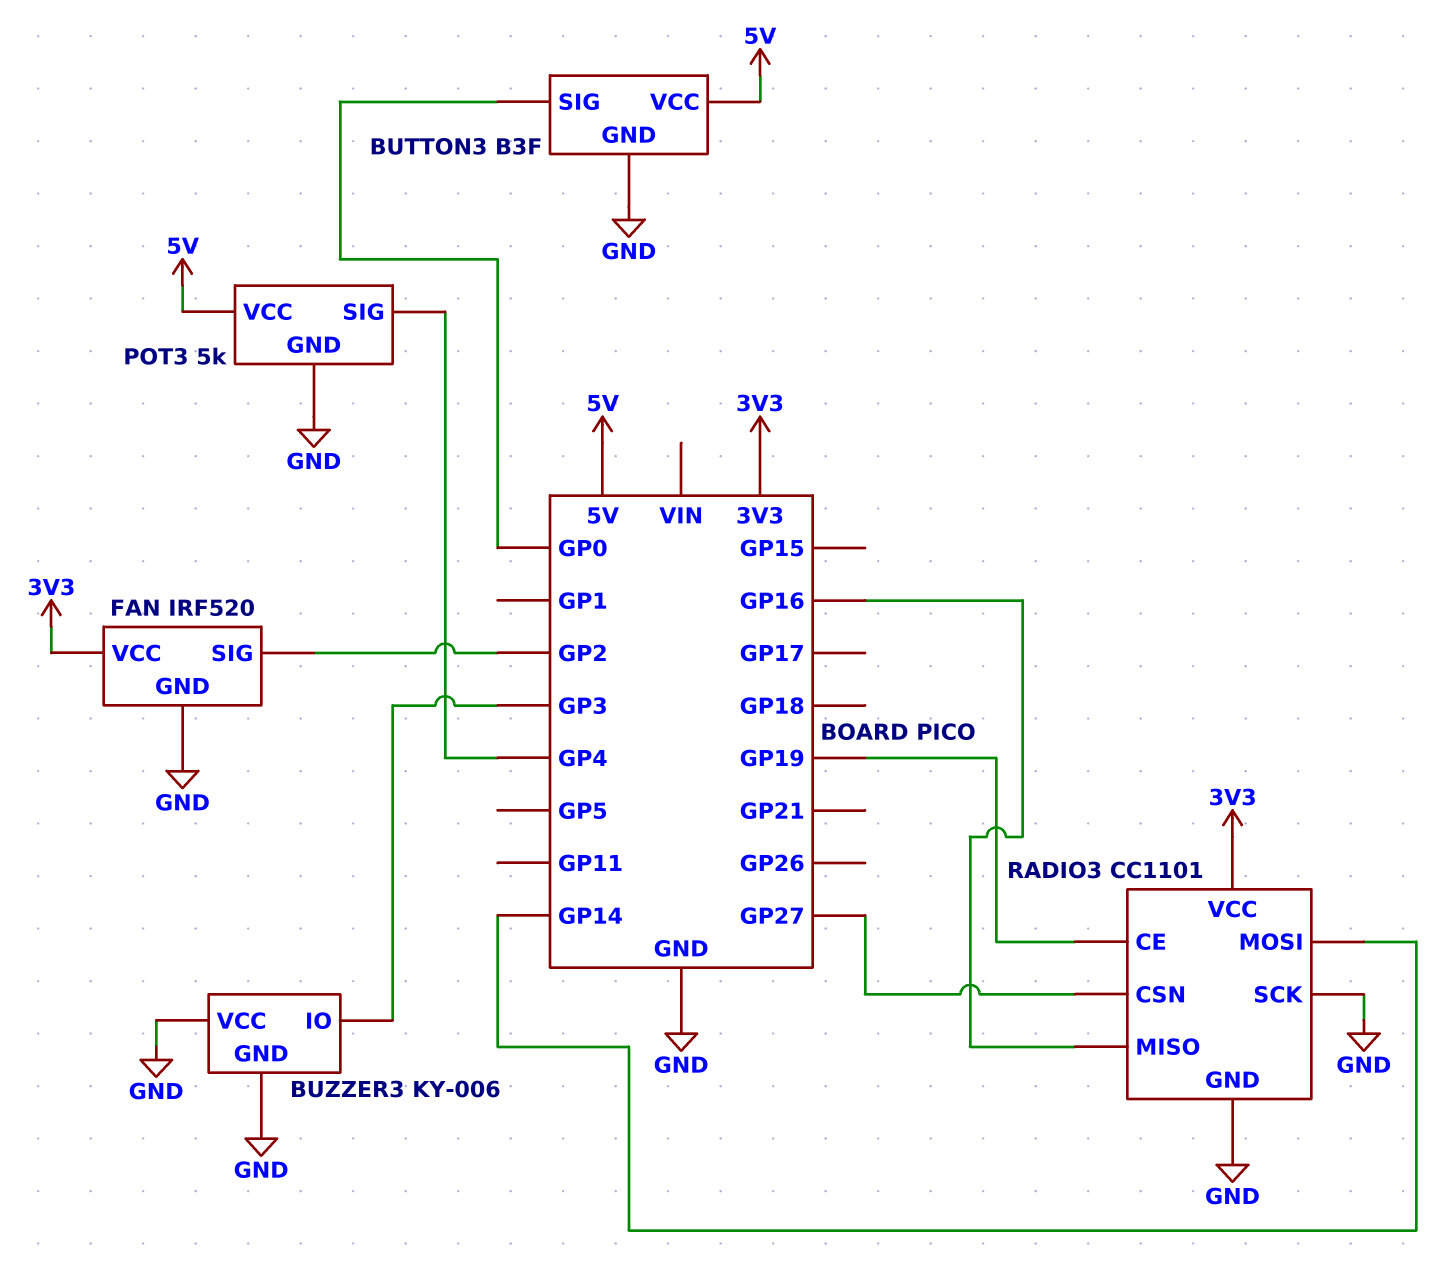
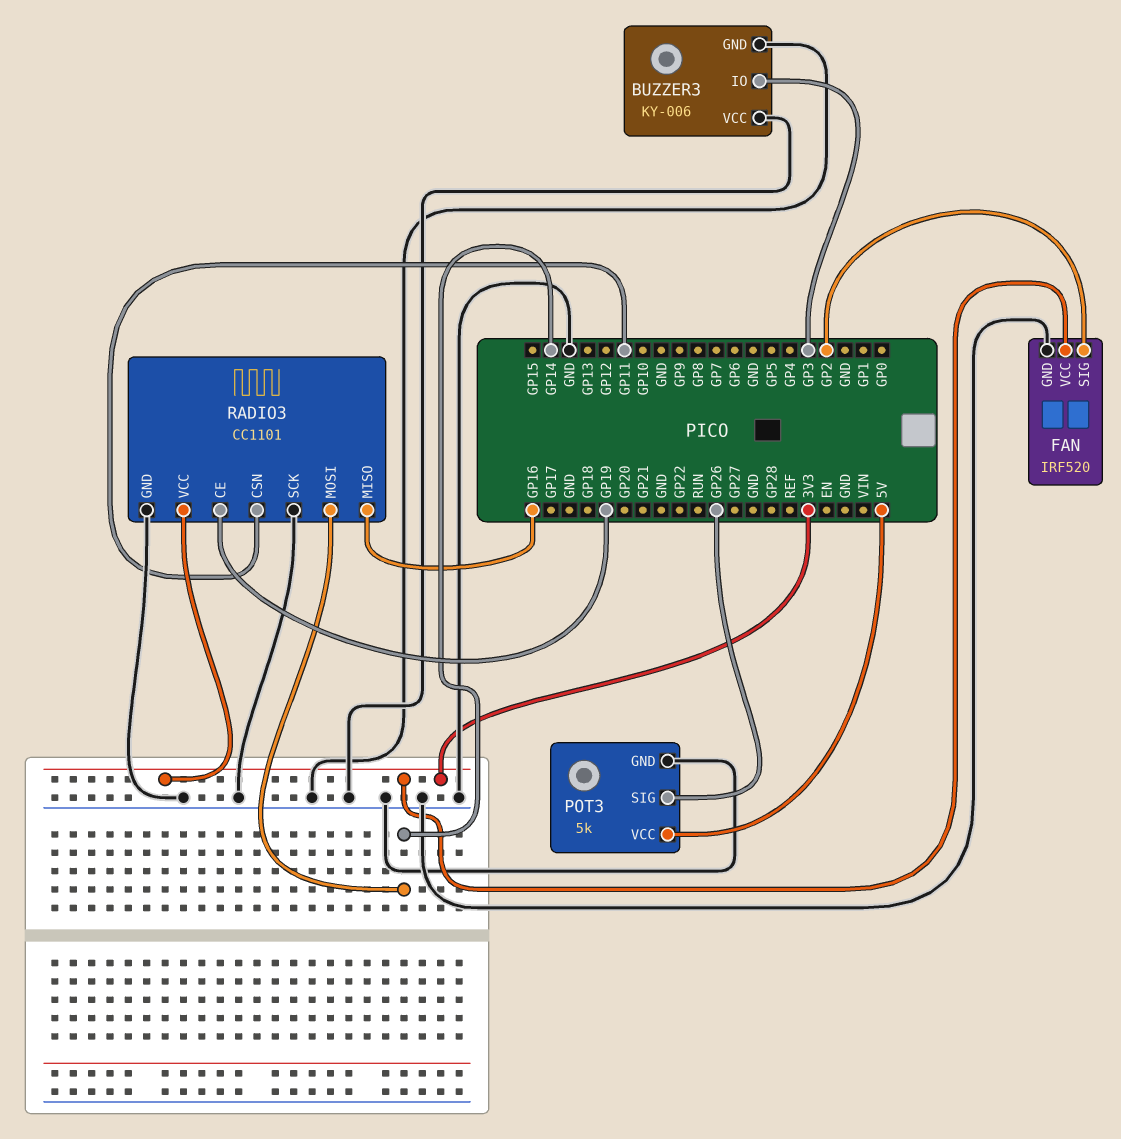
BUTTON3: B3F -> none
BUTTON3 pin GND: GND -> none
BUTTON3 pin SIG: GP0 -> none
BUTTON3 pin VCC: 5V -> none
POT3 pin SIG: GP4 -> GP26
RADIO3 pin CSN: GP27 -> GP11

